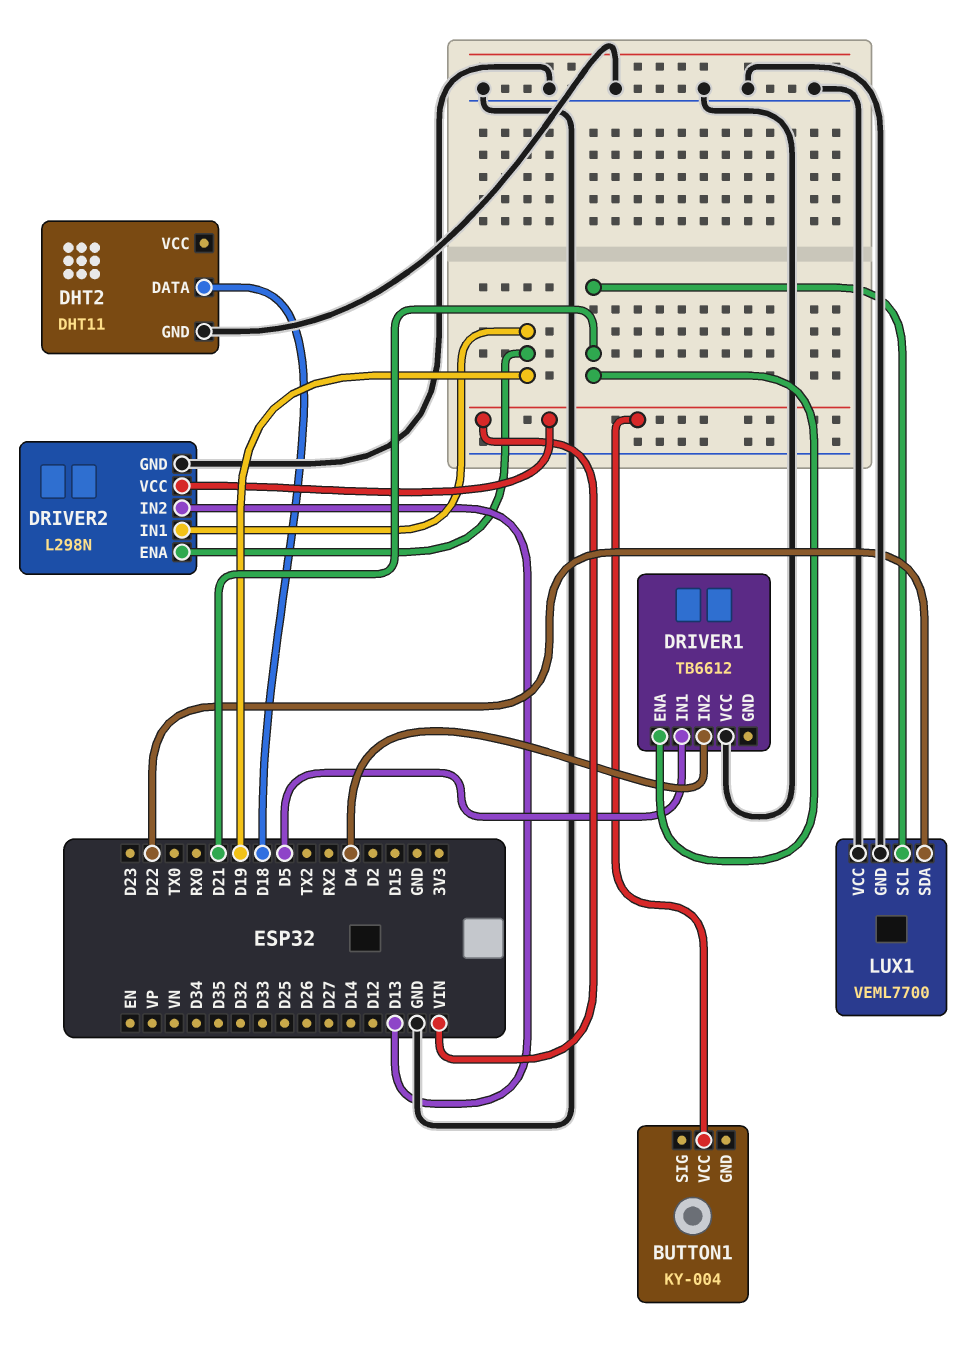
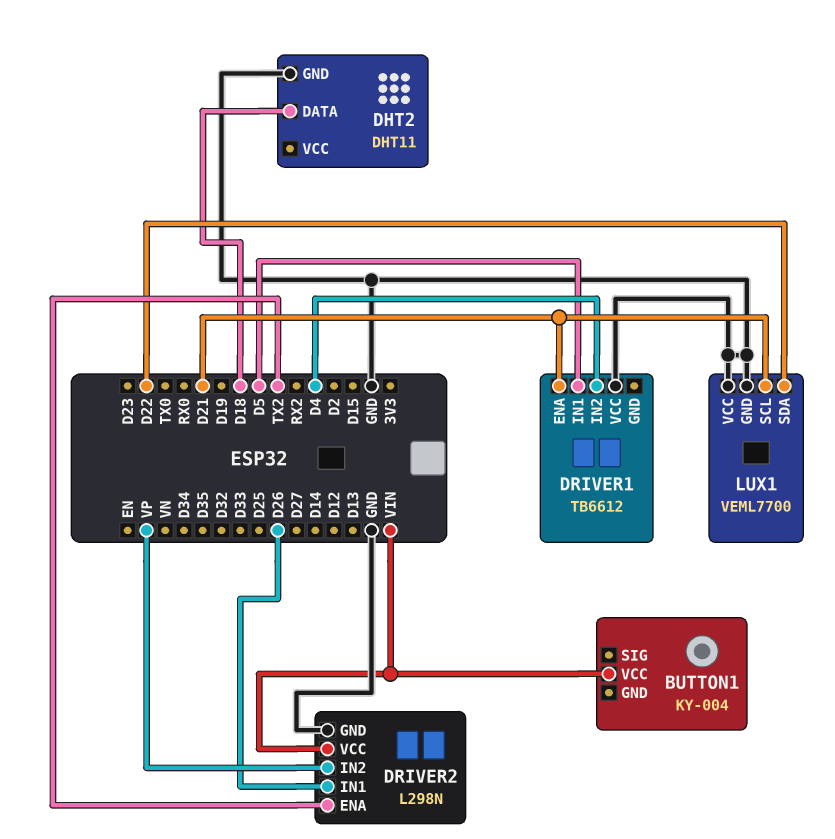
DRIVER2 pin ENA: D19 -> TX2
DRIVER2 pin IN1: D19 -> D26
DRIVER2 pin IN2: D13 -> VP

